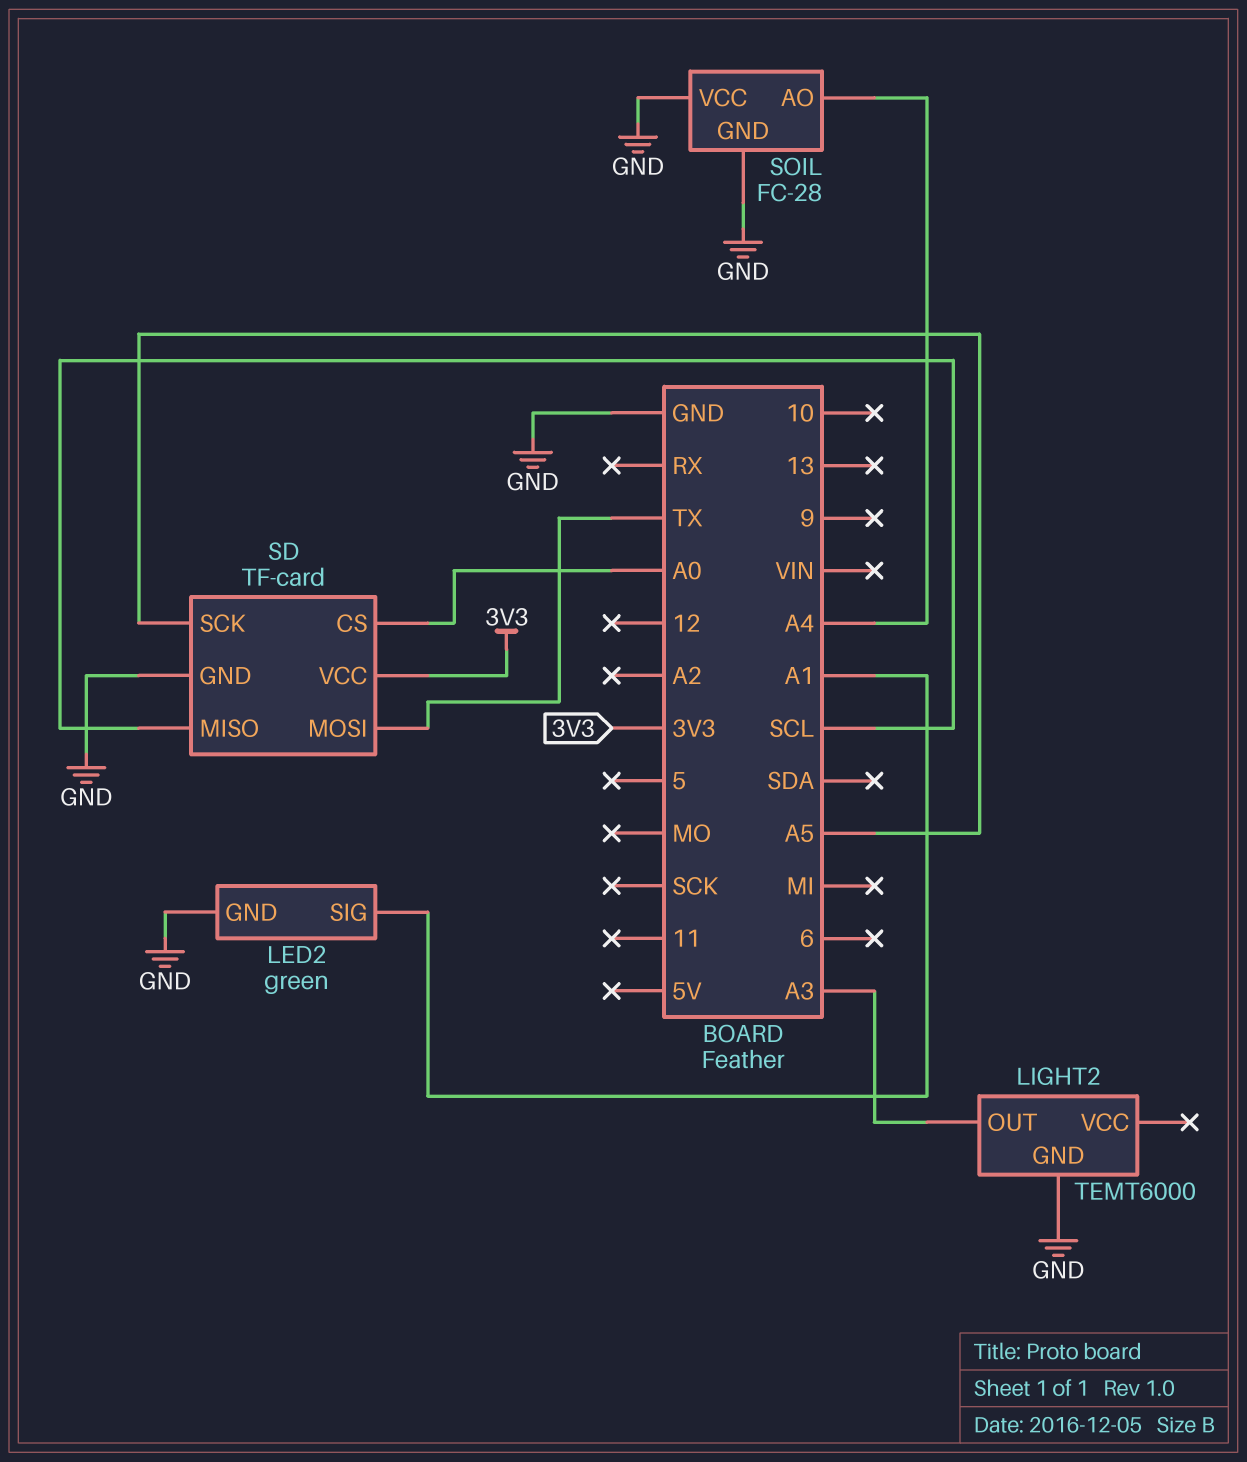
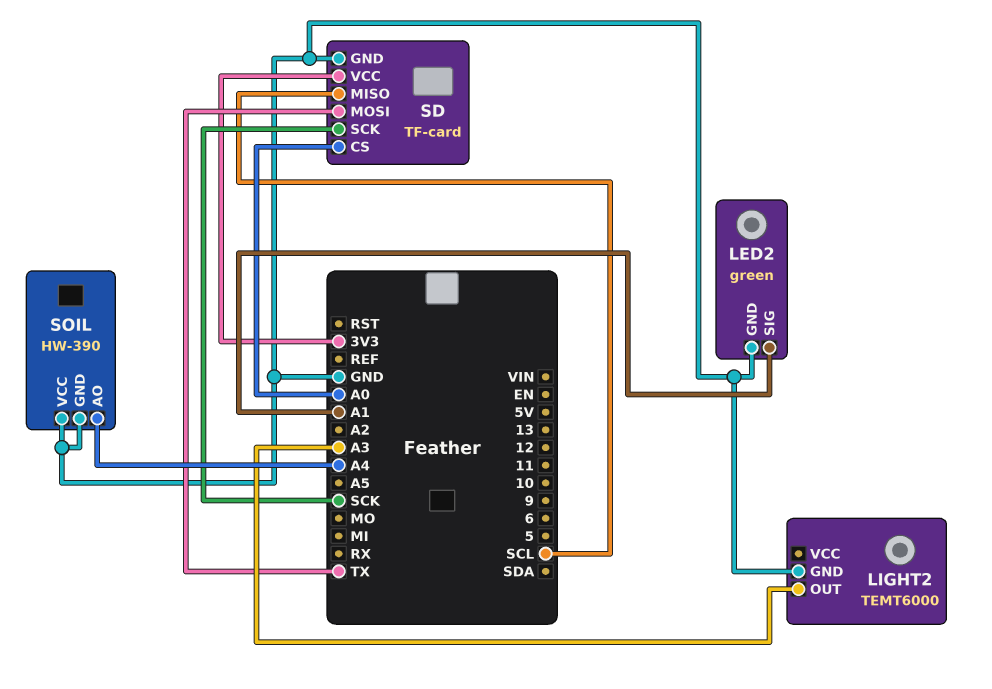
SD pin SCK: A5 -> SCK
SOIL: FC-28 -> HW-390

